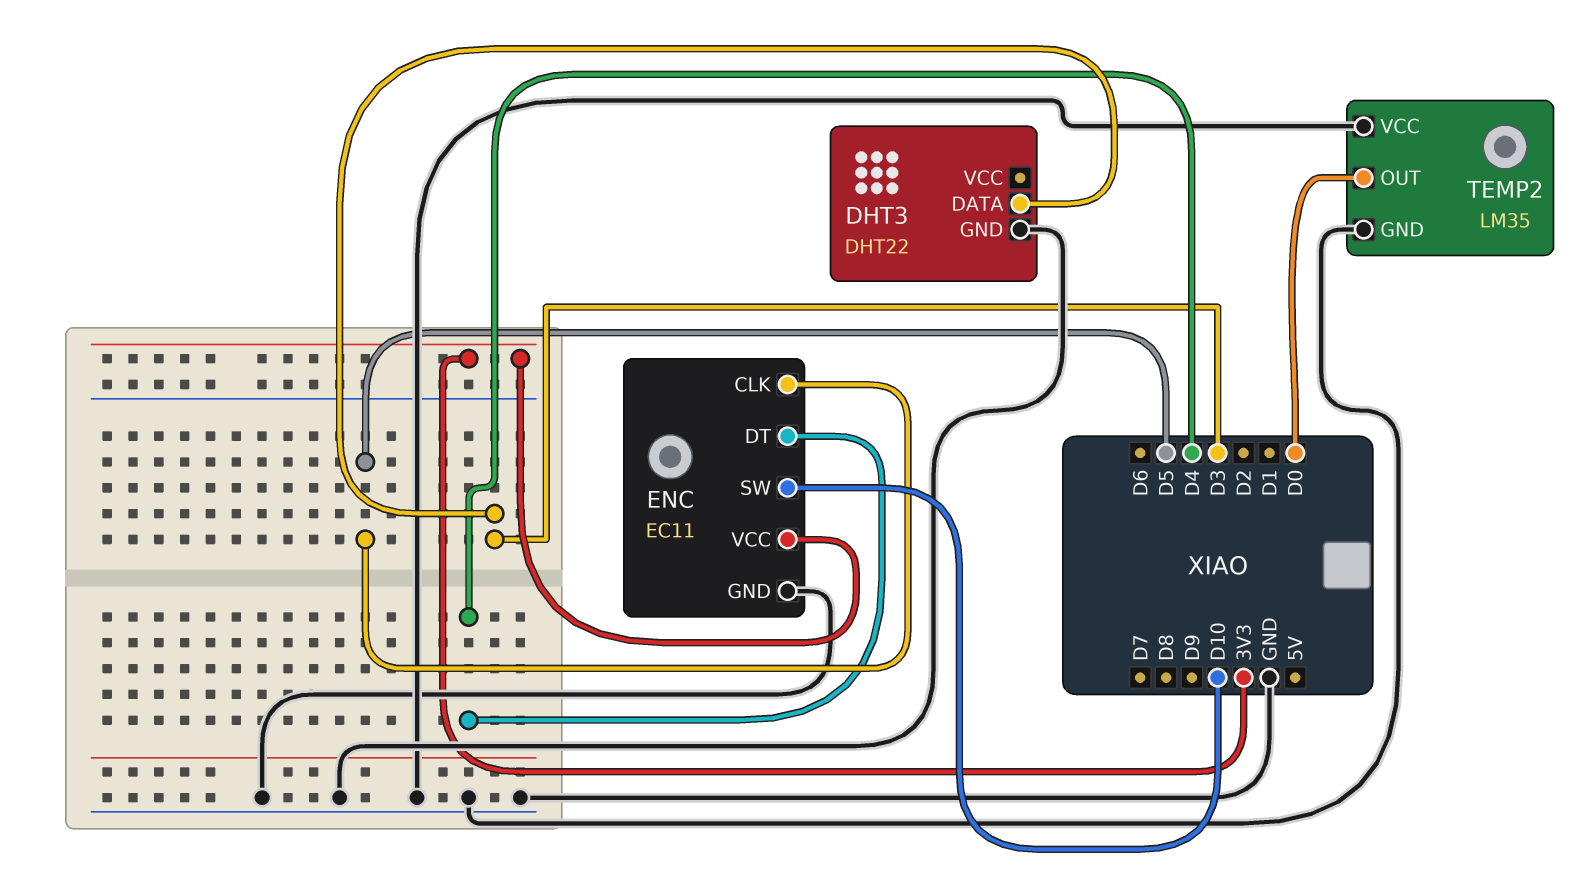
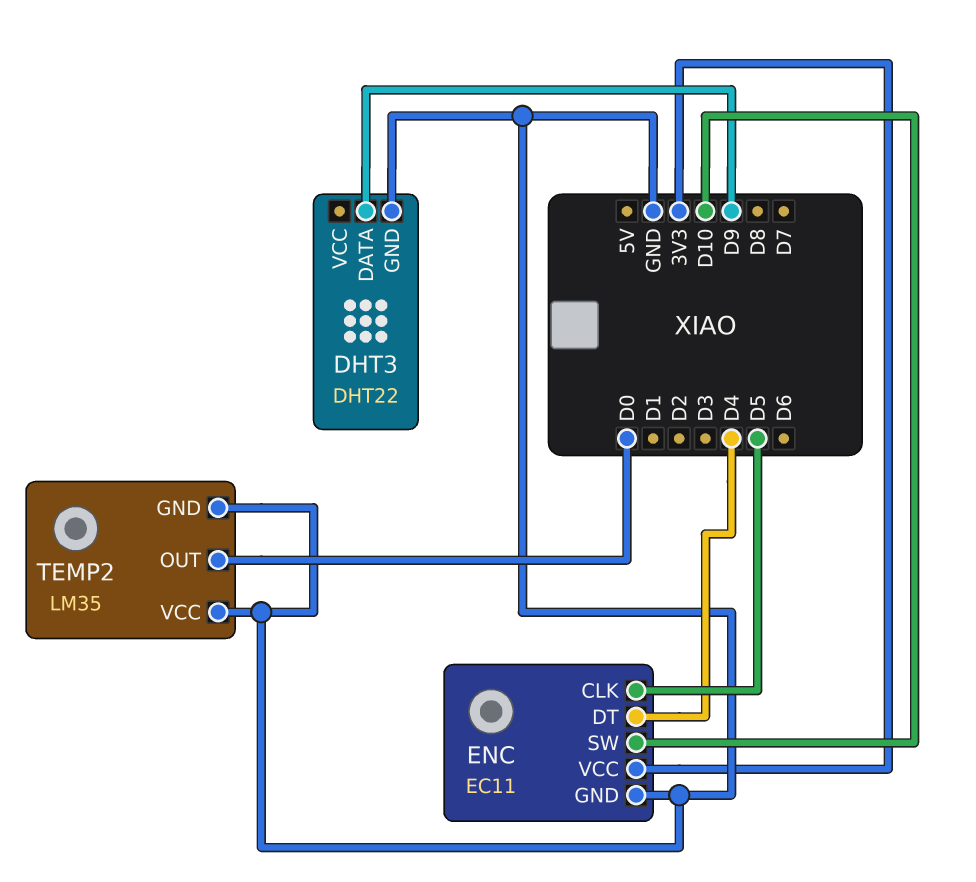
DHT3 pin DATA: D3 -> D9

